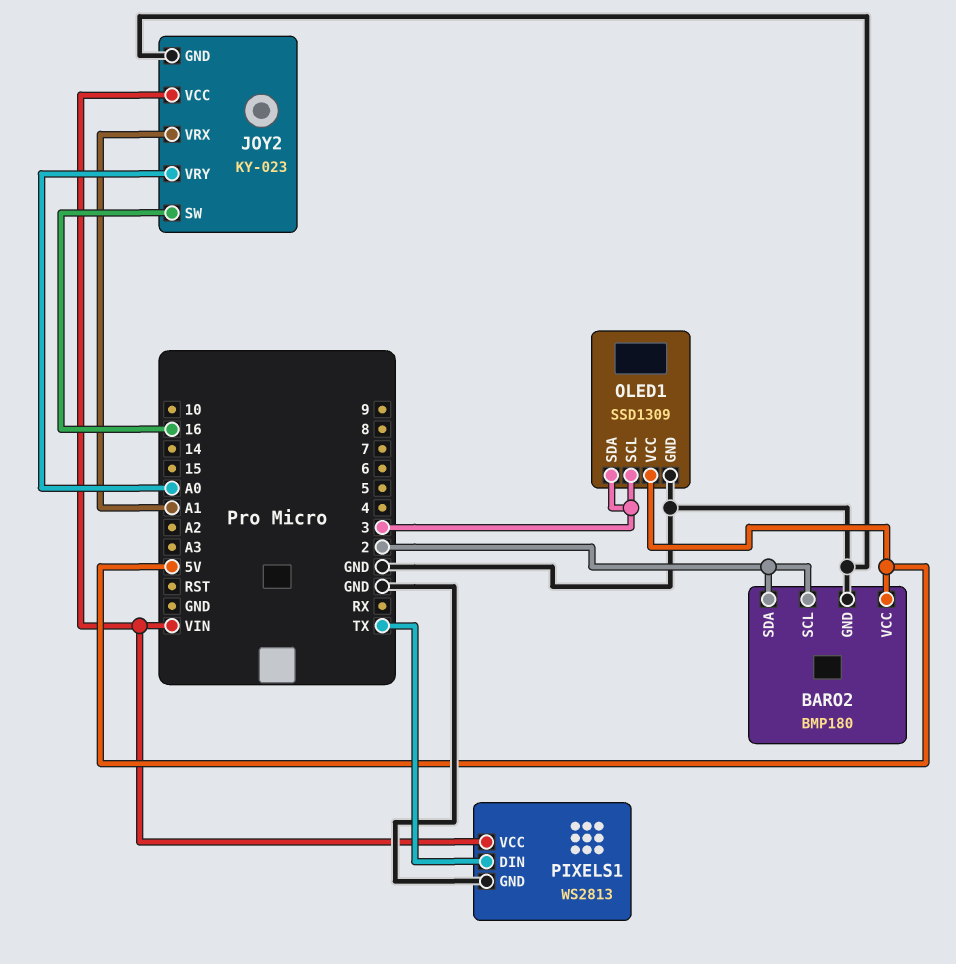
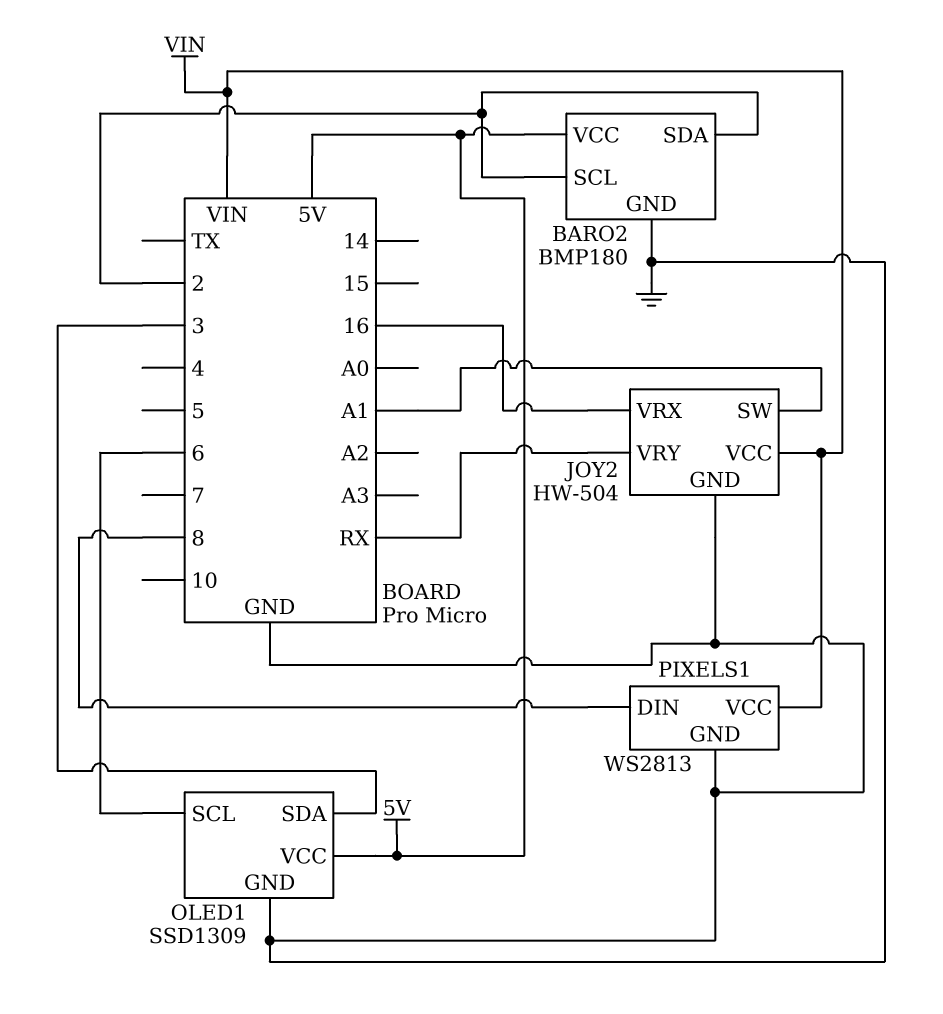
JOY2: KY-023 -> HW-504
JOY2 pin SW: 16 -> A1
JOY2 pin VRX: A1 -> 16
JOY2 pin VRY: A0 -> RX
OLED1 pin SCL: 3 -> 6
PIXELS1 pin DIN: TX -> 8

